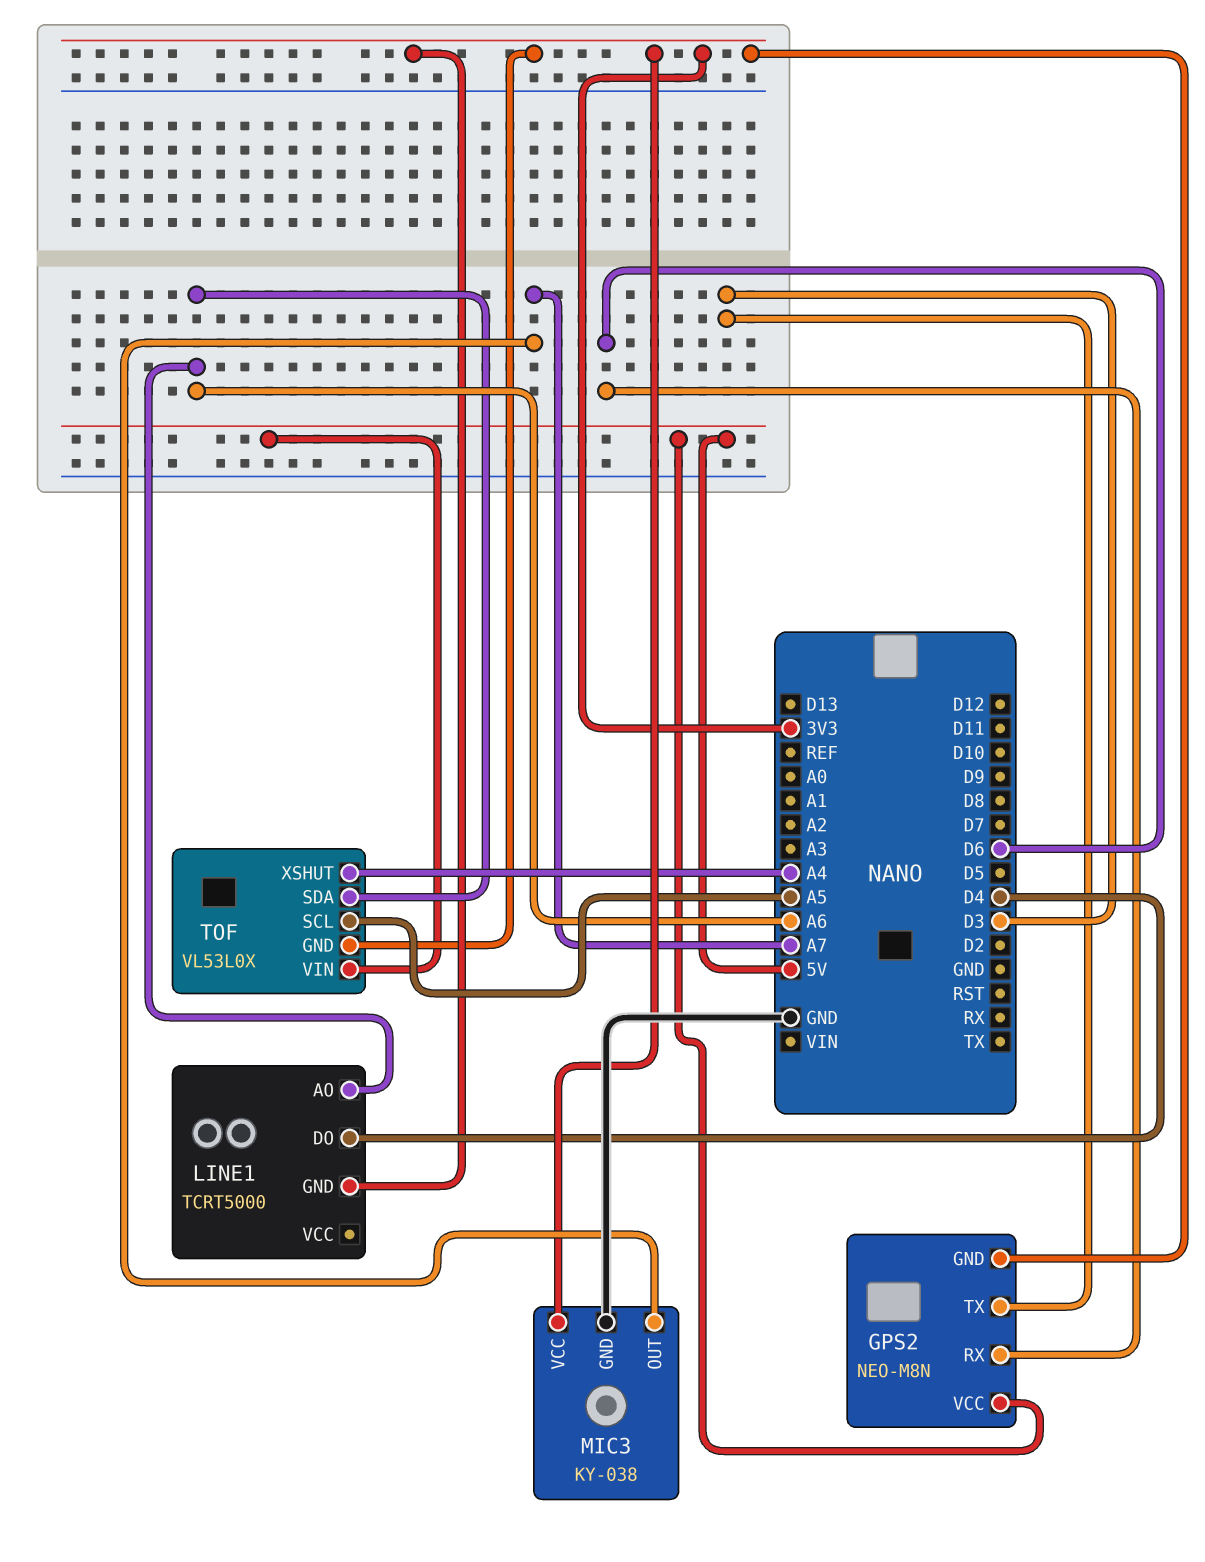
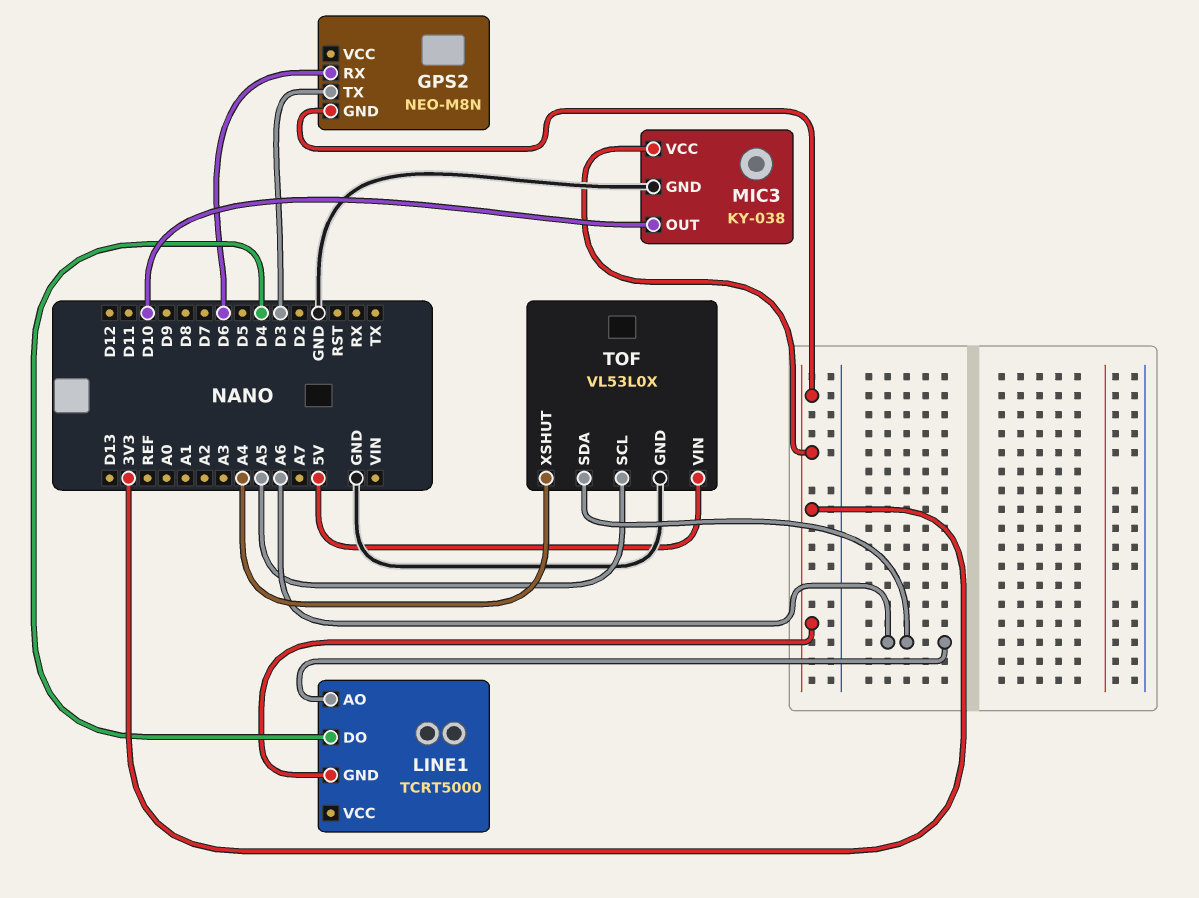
GPS2 pin VCC: 5V -> none
MIC3 pin OUT: A7 -> D10
TOF pin GND: 3V3 -> GND

